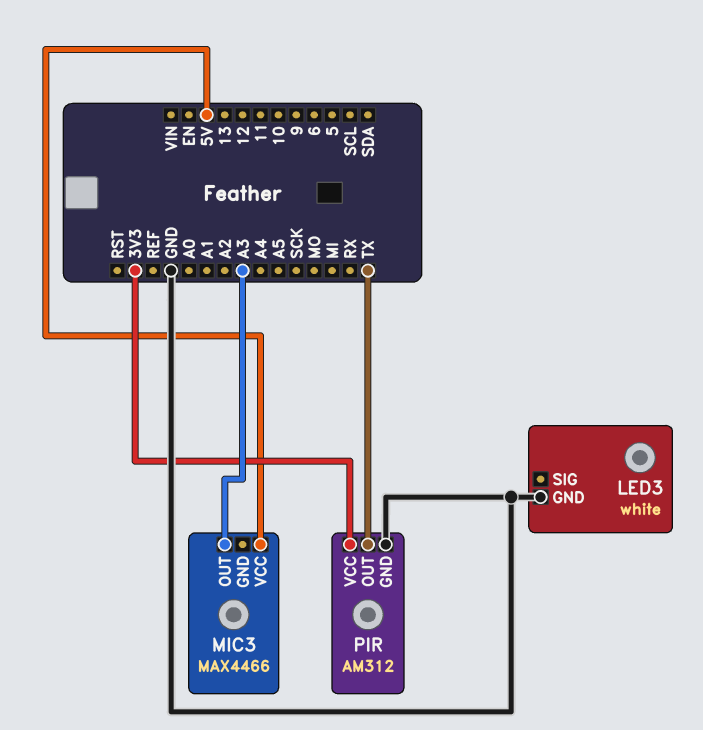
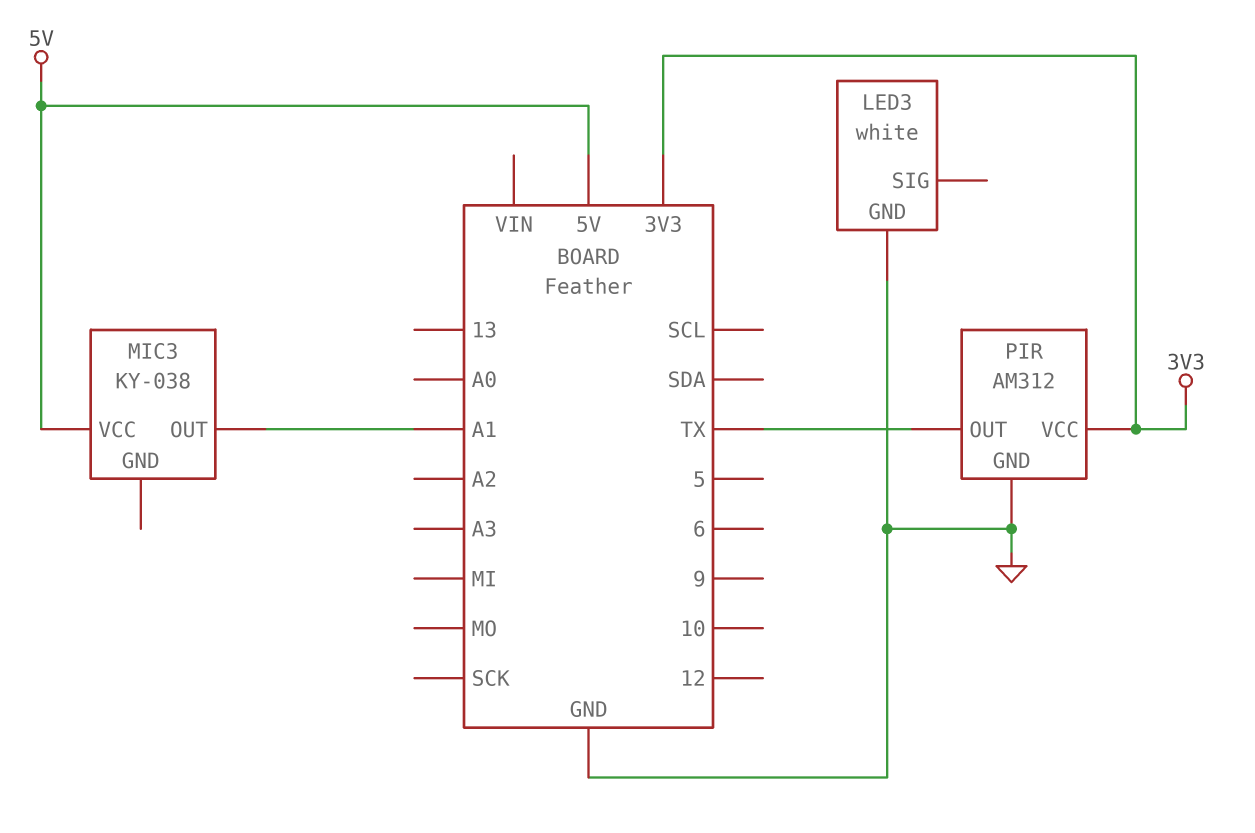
MIC3: MAX4466 -> KY-038
MIC3 pin OUT: A3 -> A1

